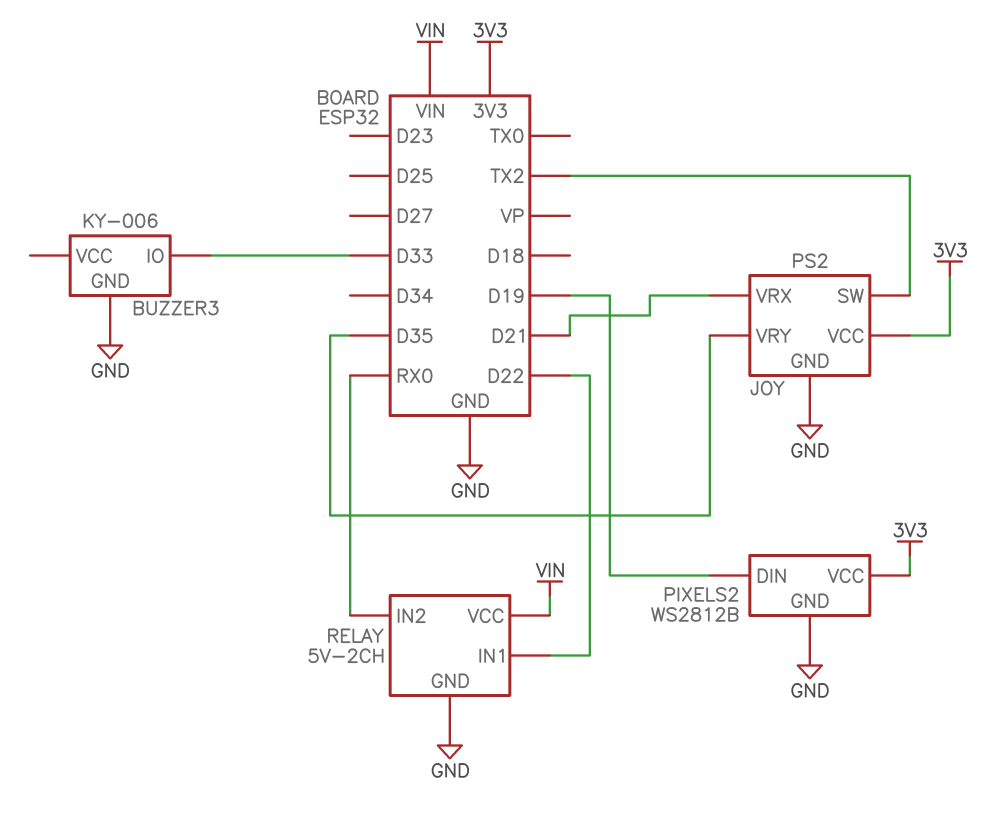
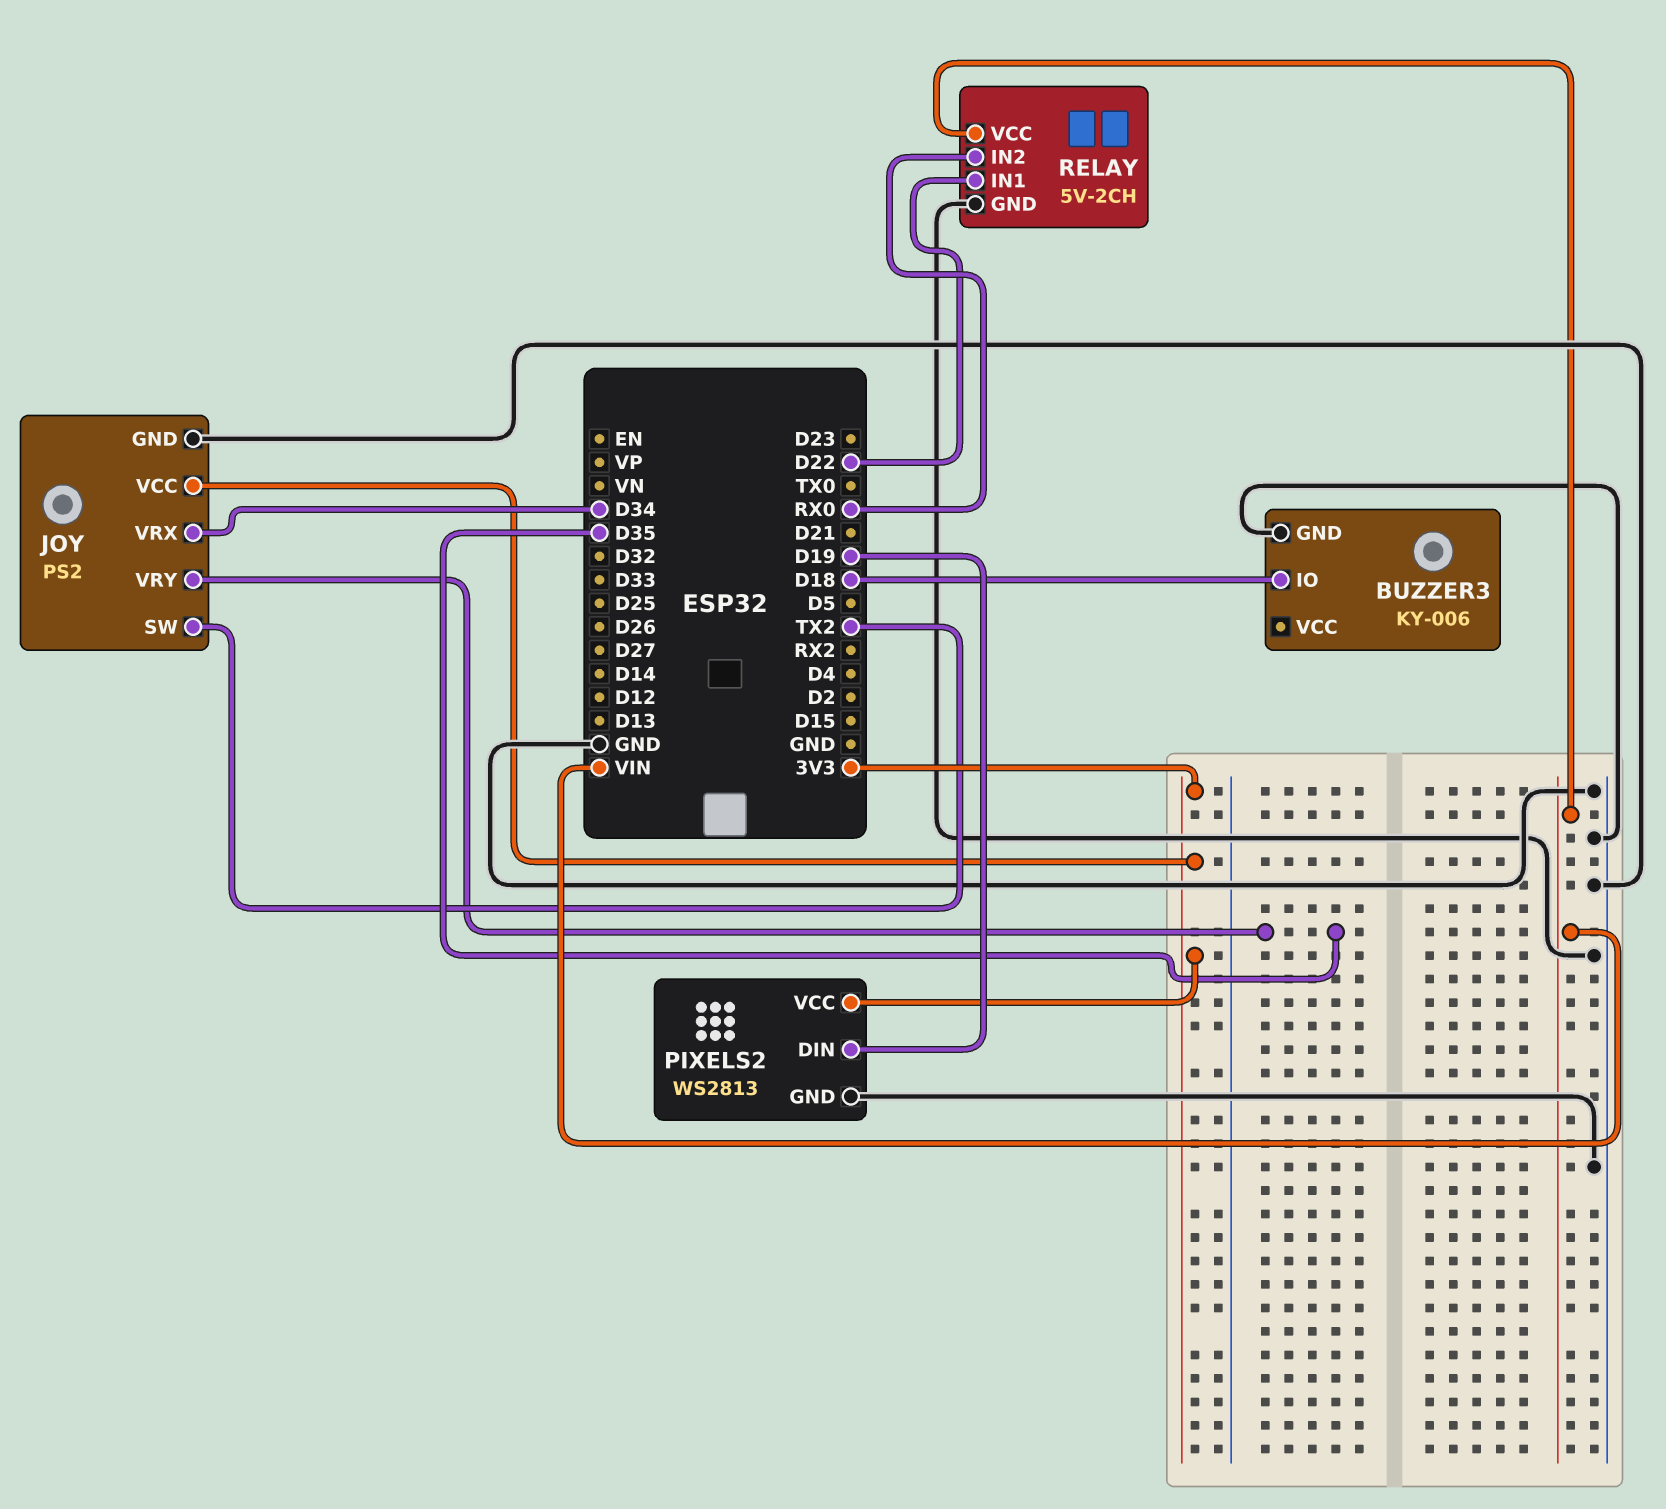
BUZZER3 pin IO: D33 -> D18
JOY pin VRX: D21 -> D34
PIXELS2: WS2812B -> WS2813

